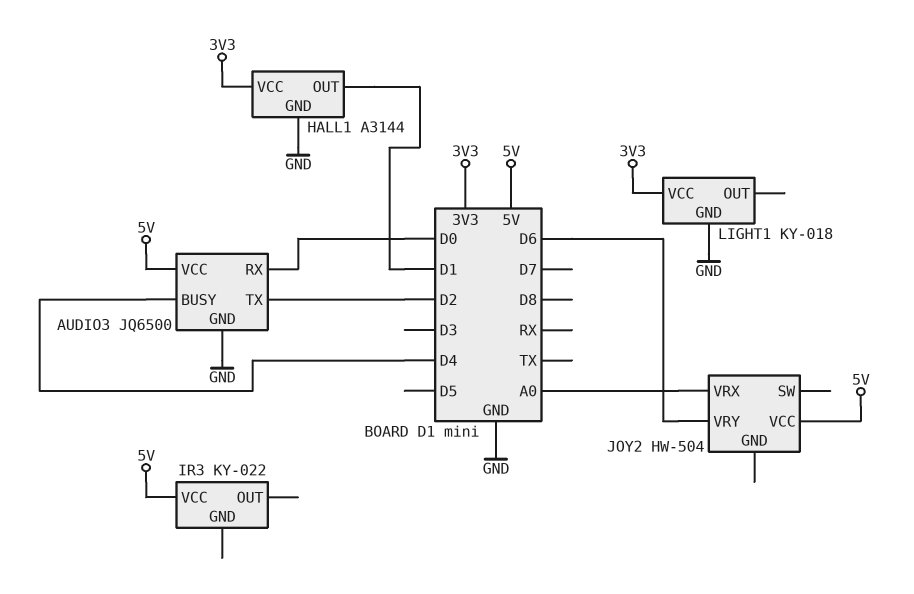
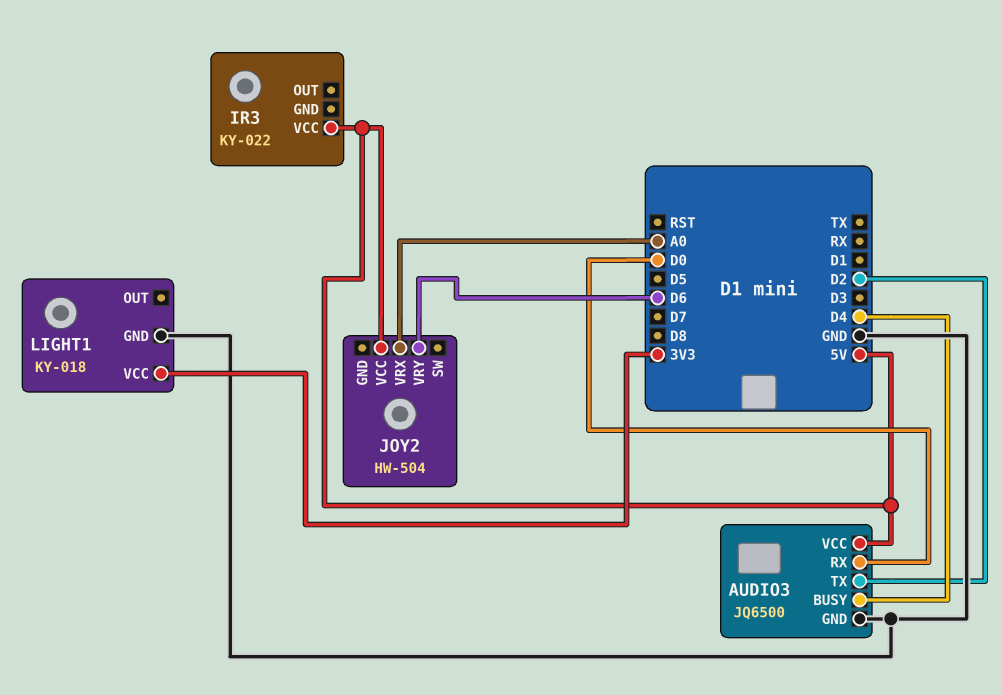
HALL1: A3144 -> none
HALL1 pin GND: GND -> none
HALL1 pin OUT: D1 -> none
HALL1 pin VCC: 3V3 -> none

